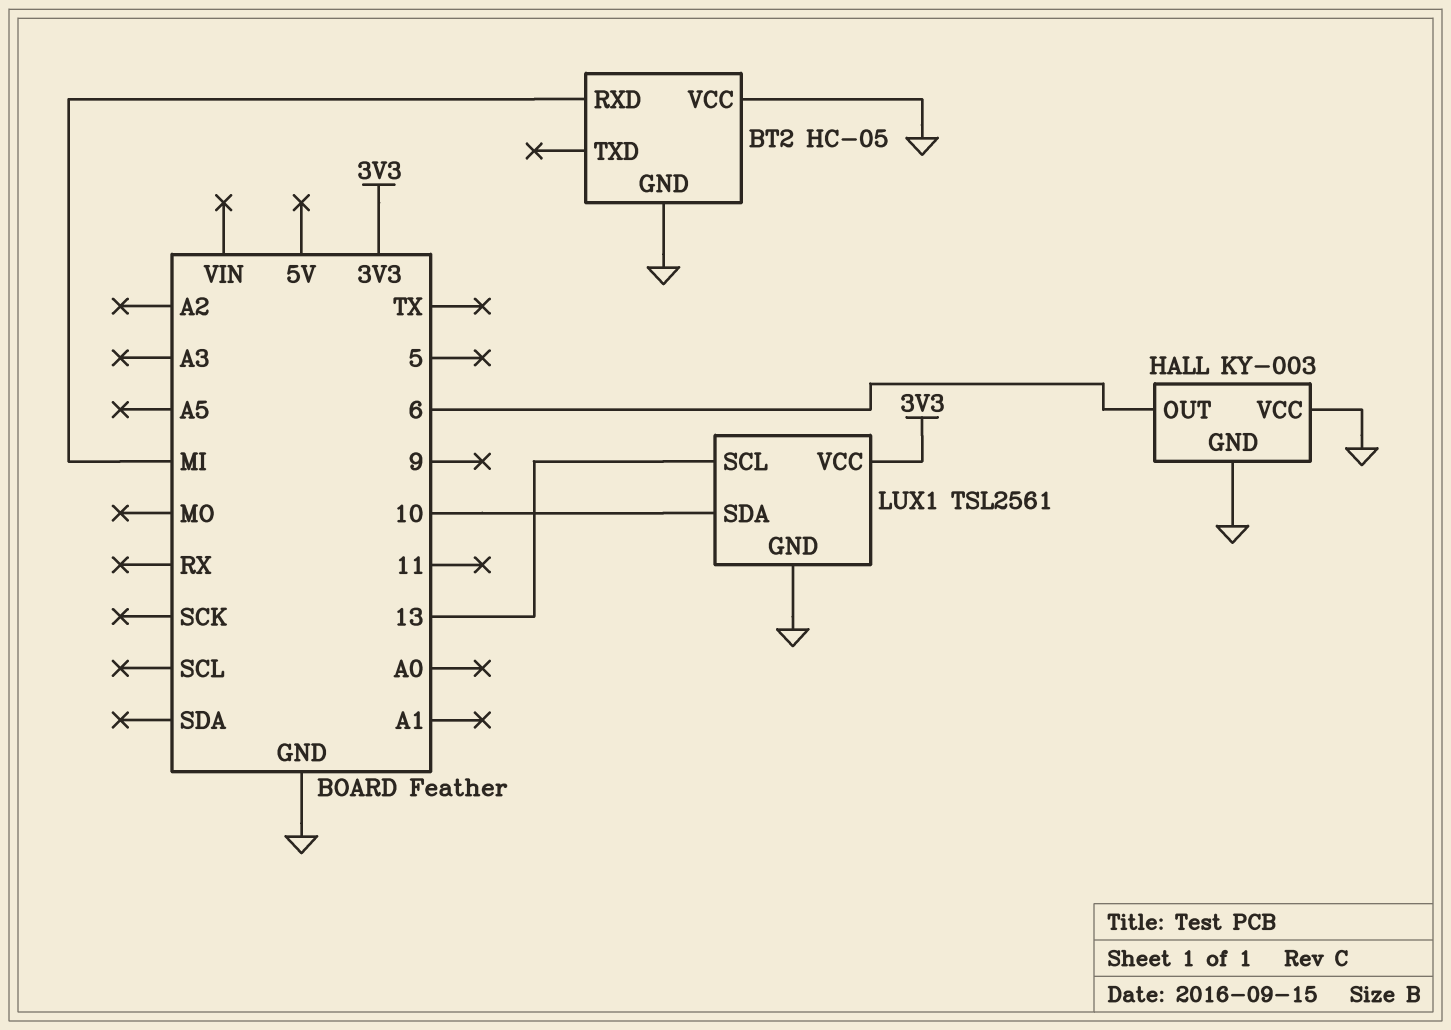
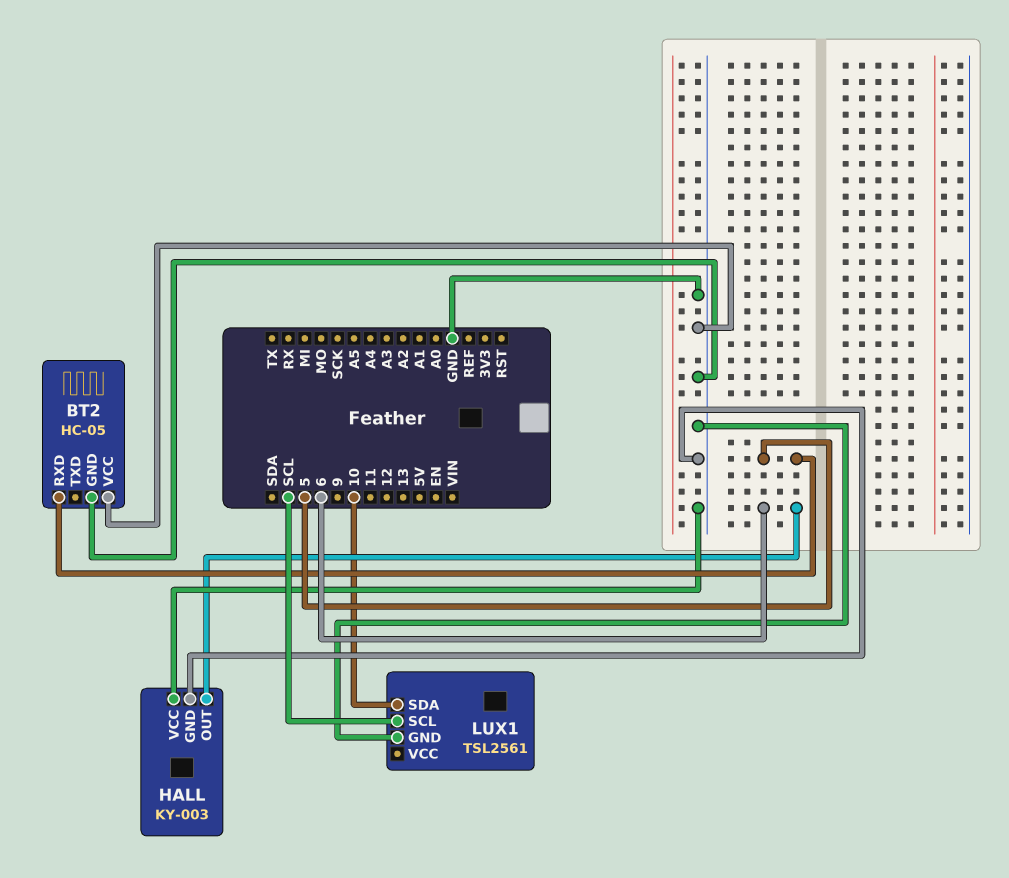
BT2 pin RXD: MI -> 5
LUX1 pin SCL: 13 -> SCL
LUX1 pin VCC: 3V3 -> none

